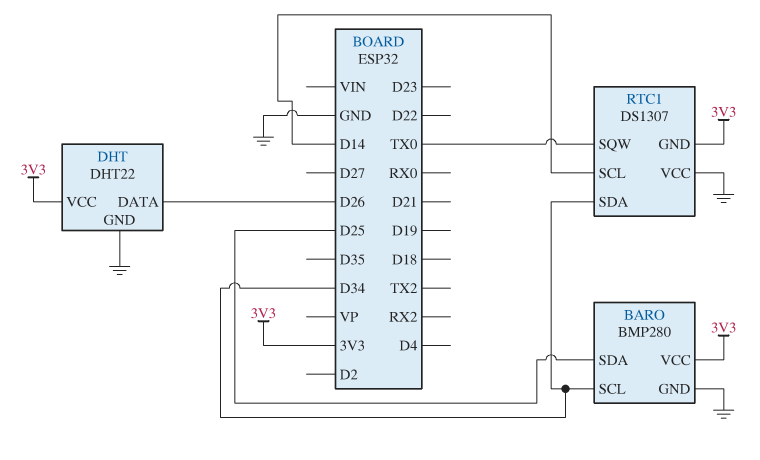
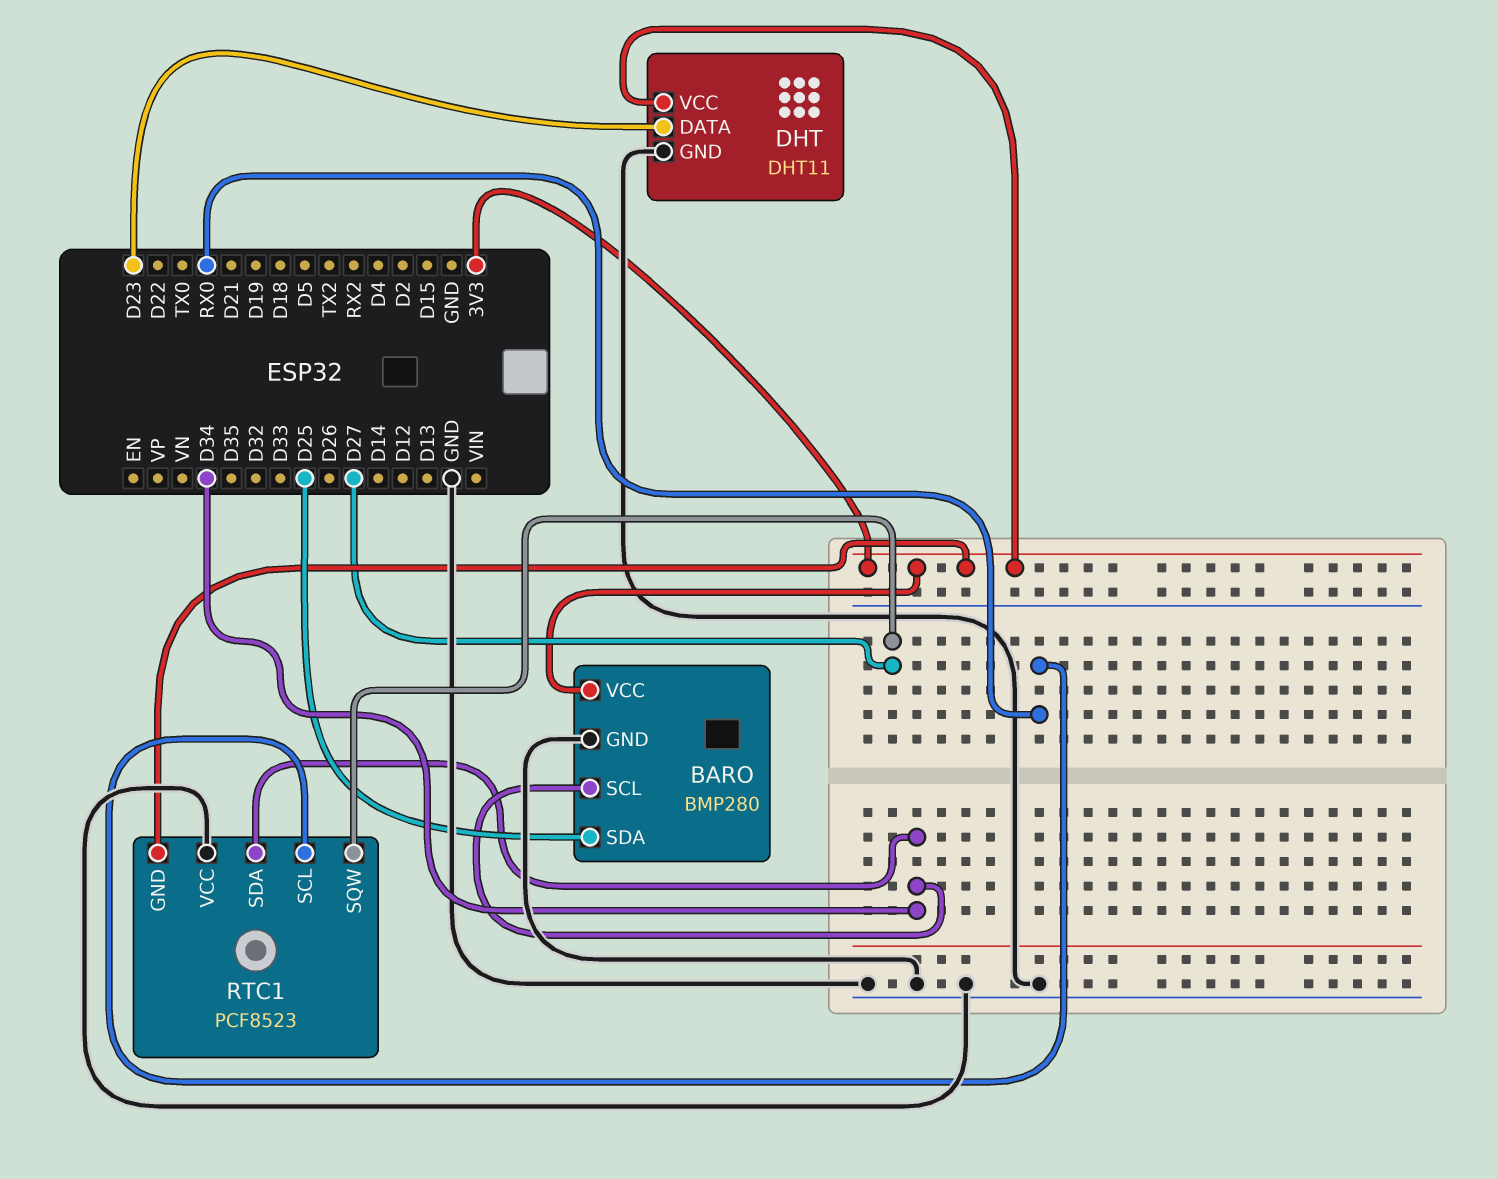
DHT: DHT22 -> DHT11
DHT pin DATA: D26 -> D23
RTC1: DS1307 -> PCF8523
RTC1 pin SCL: D14 -> RX0
RTC1 pin SQW: TX0 -> D27

